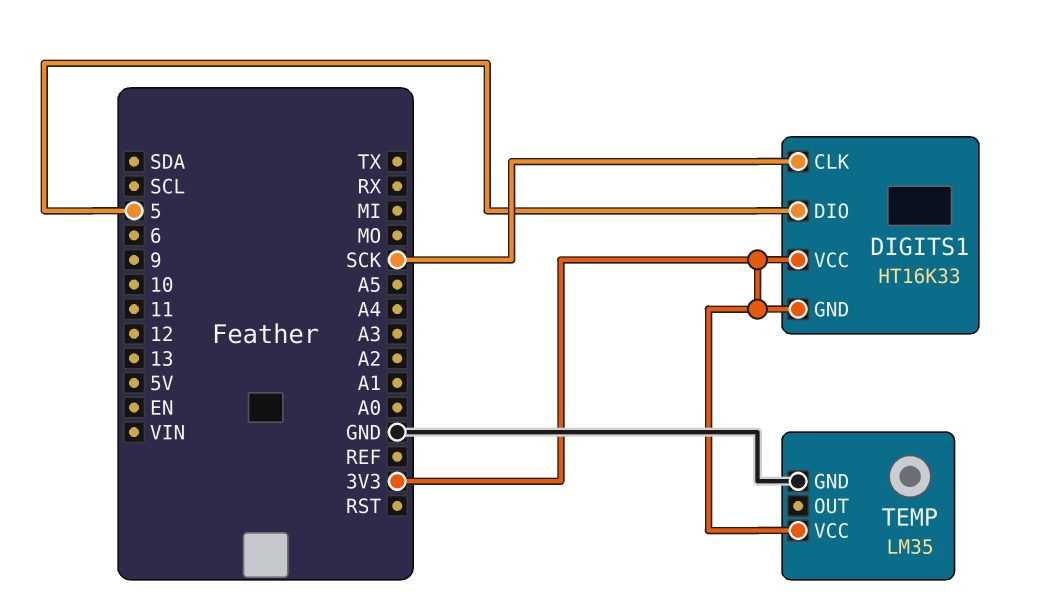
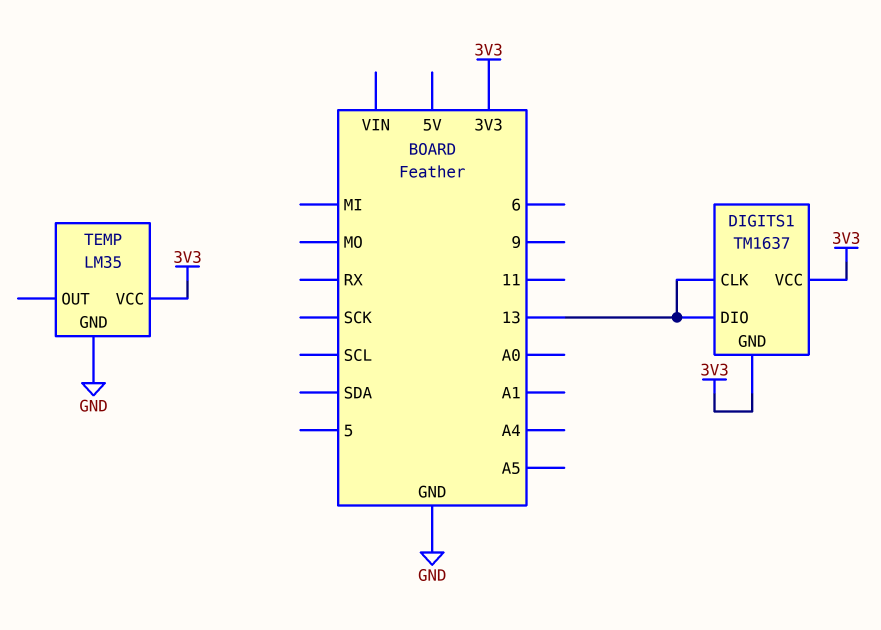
DIGITS1: HT16K33 -> TM1637
DIGITS1 pin CLK: SCK -> 13
DIGITS1 pin DIO: 5 -> 13

